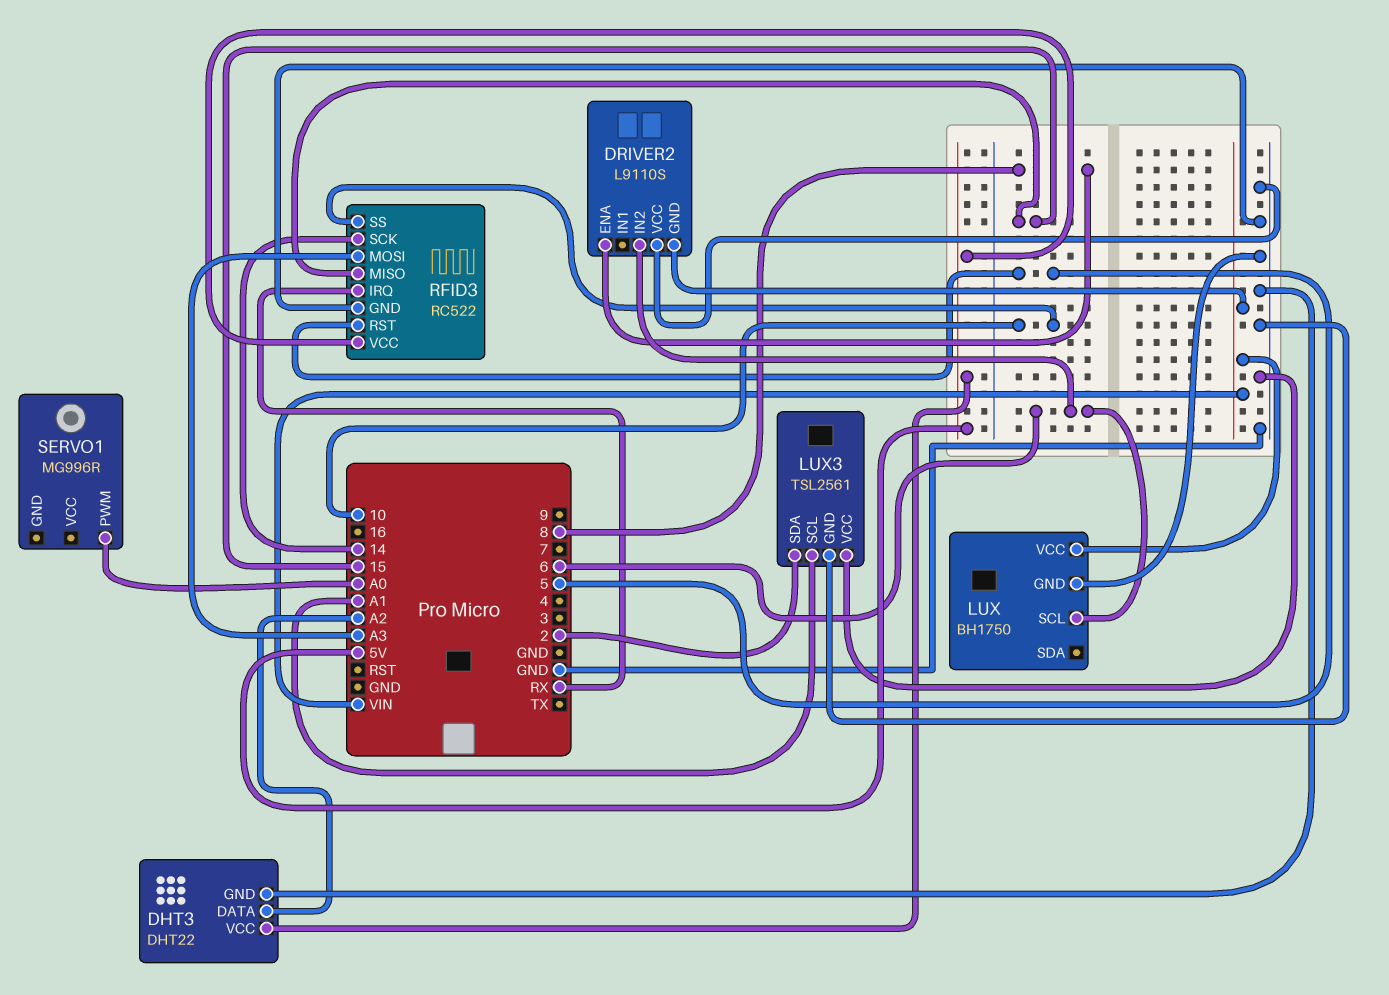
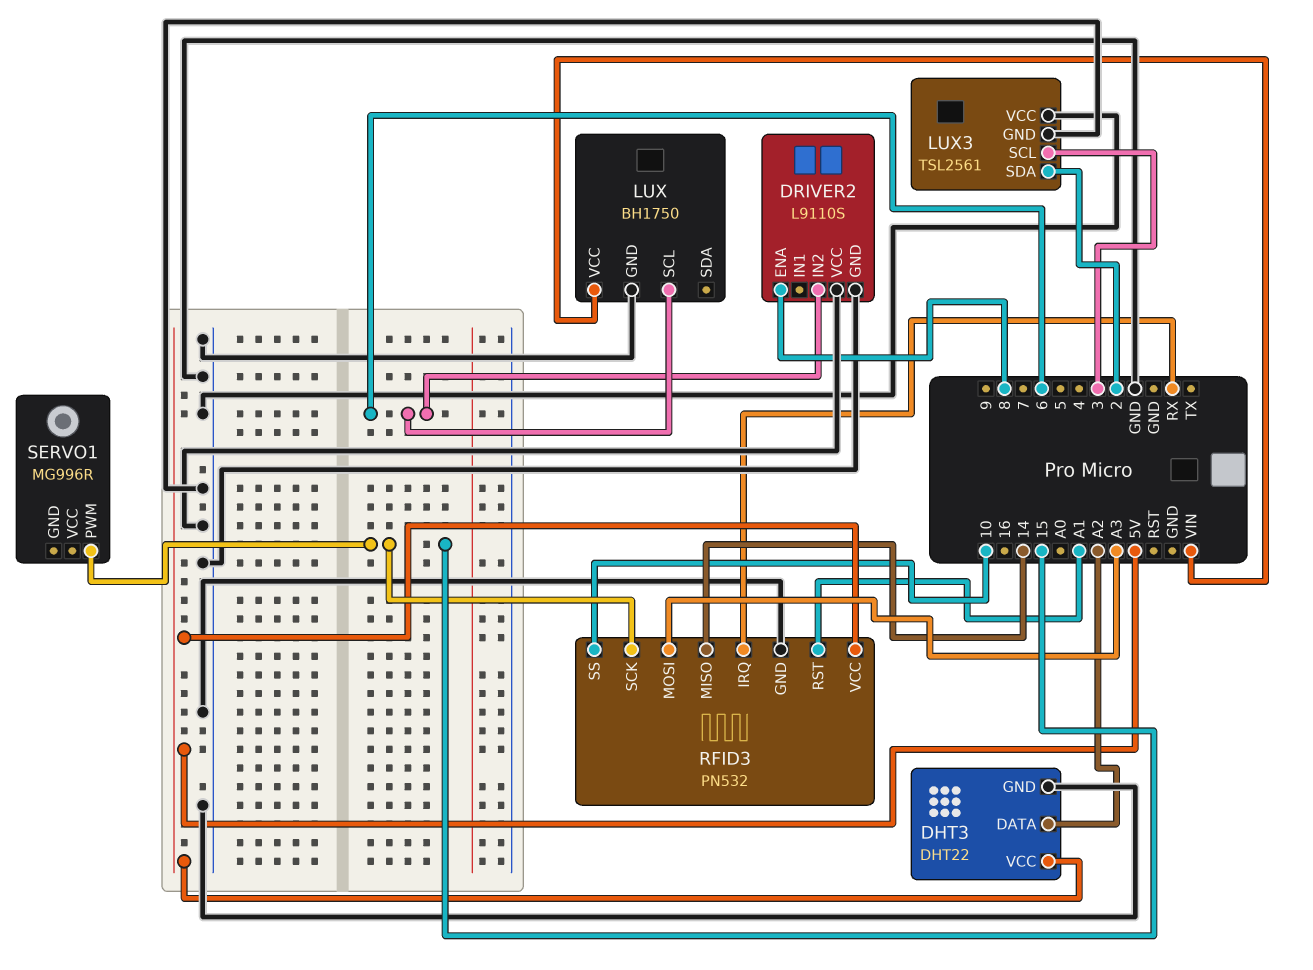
DRIVER2 pin GND: VIN -> GND
LUX3 pin SCL: A1 -> 3
RFID3: RC522 -> PN532
RFID3 pin MISO: 15 -> 14
RFID3 pin RST: 5 -> A1
RFID3 pin SCK: 14 -> 15
SERVO1 pin PWM: A0 -> 15

